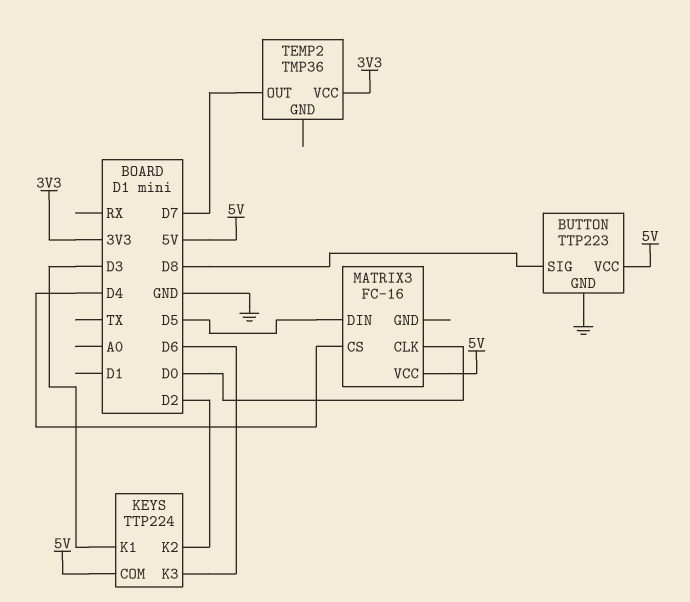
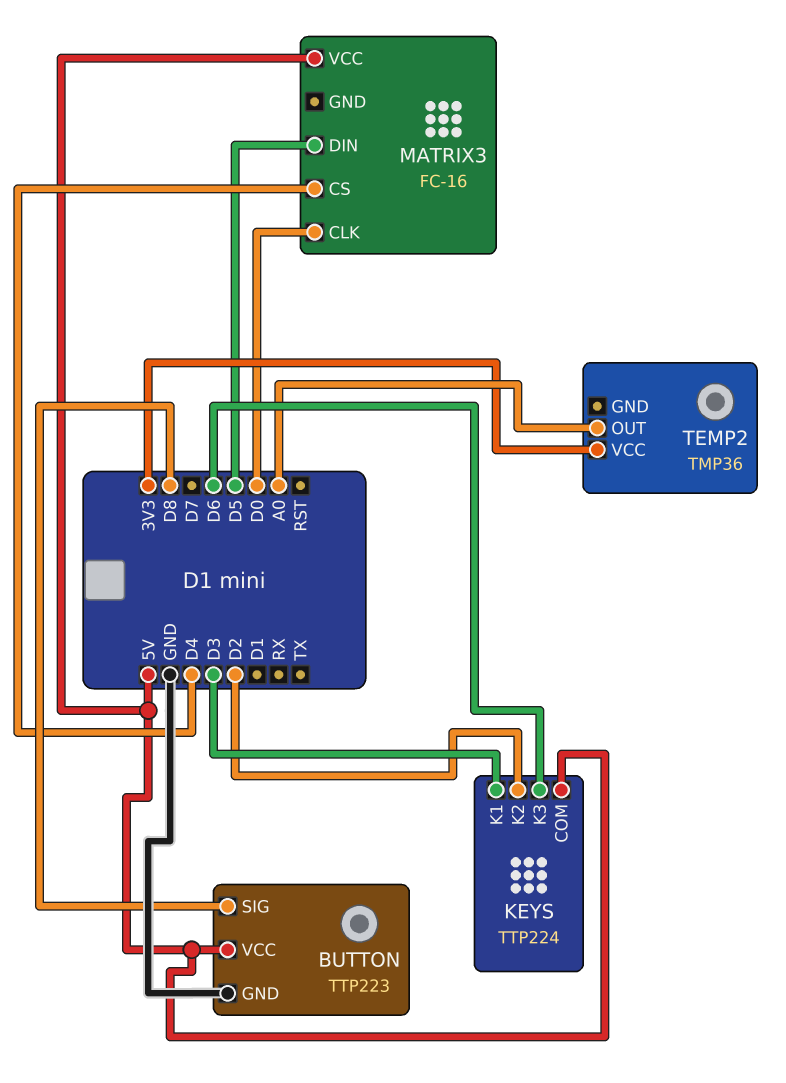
TEMP2 pin OUT: D7 -> A0

